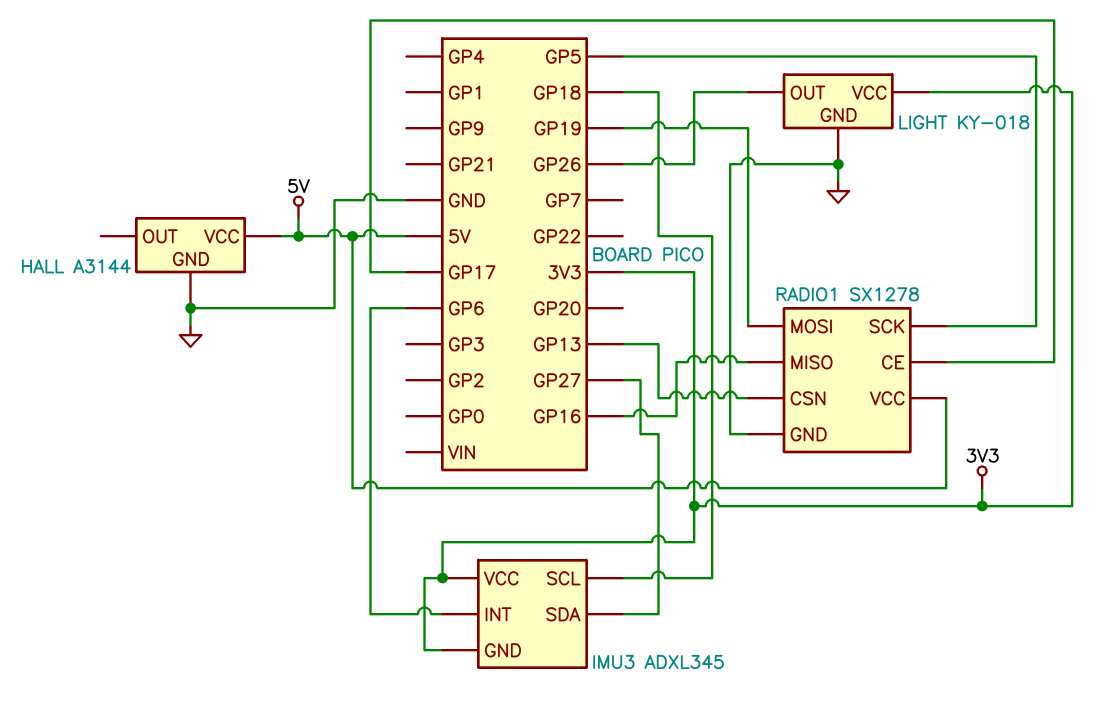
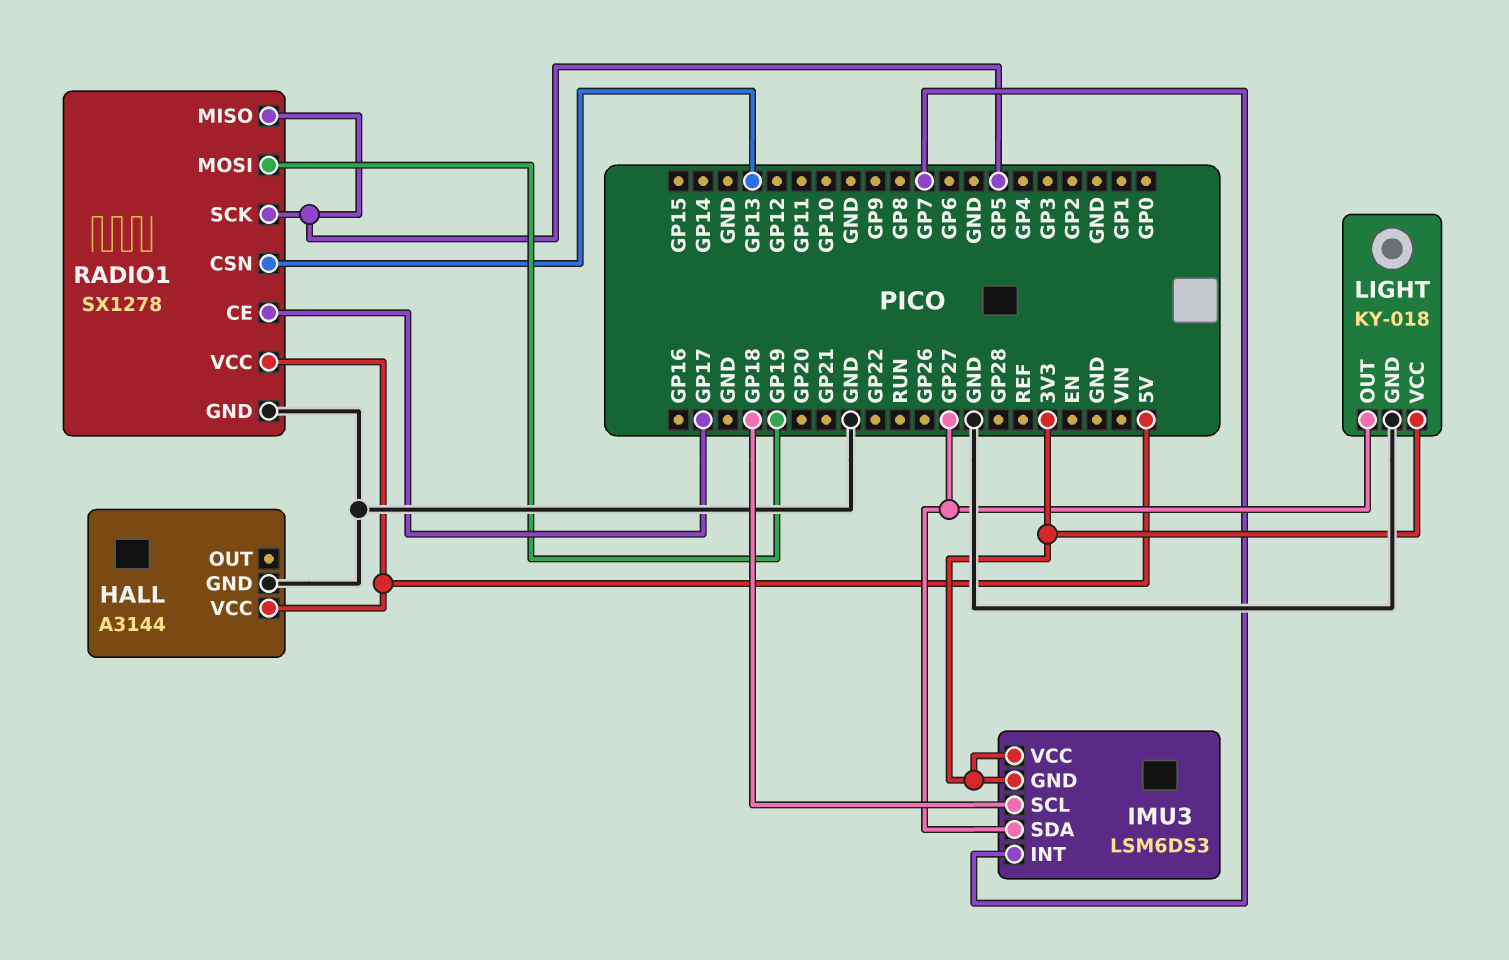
IMU3: ADXL345 -> LSM6DS3
IMU3 pin INT: GP6 -> GP7
LIGHT pin OUT: GP26 -> GP27
RADIO1 pin MISO: GP16 -> GP5

